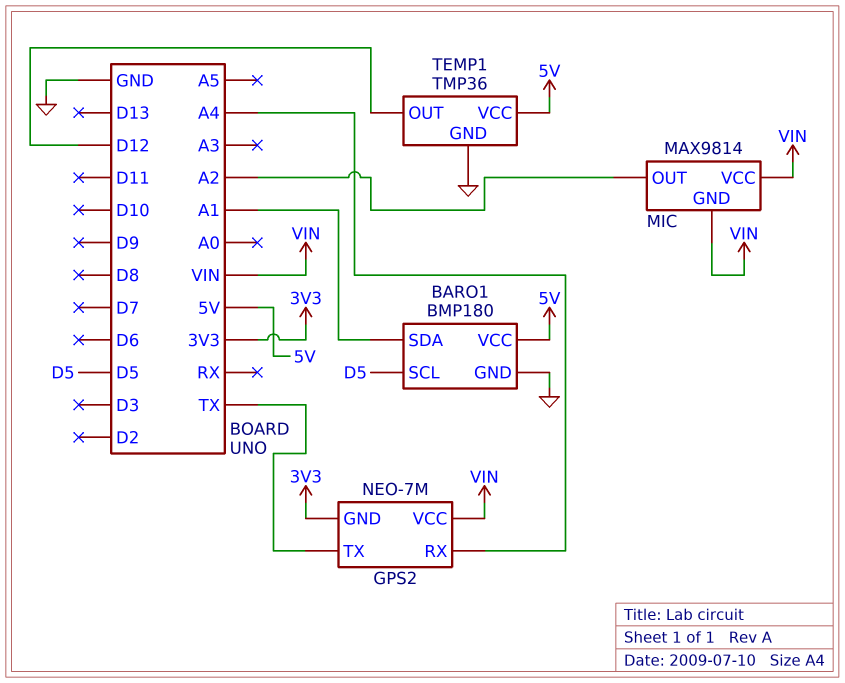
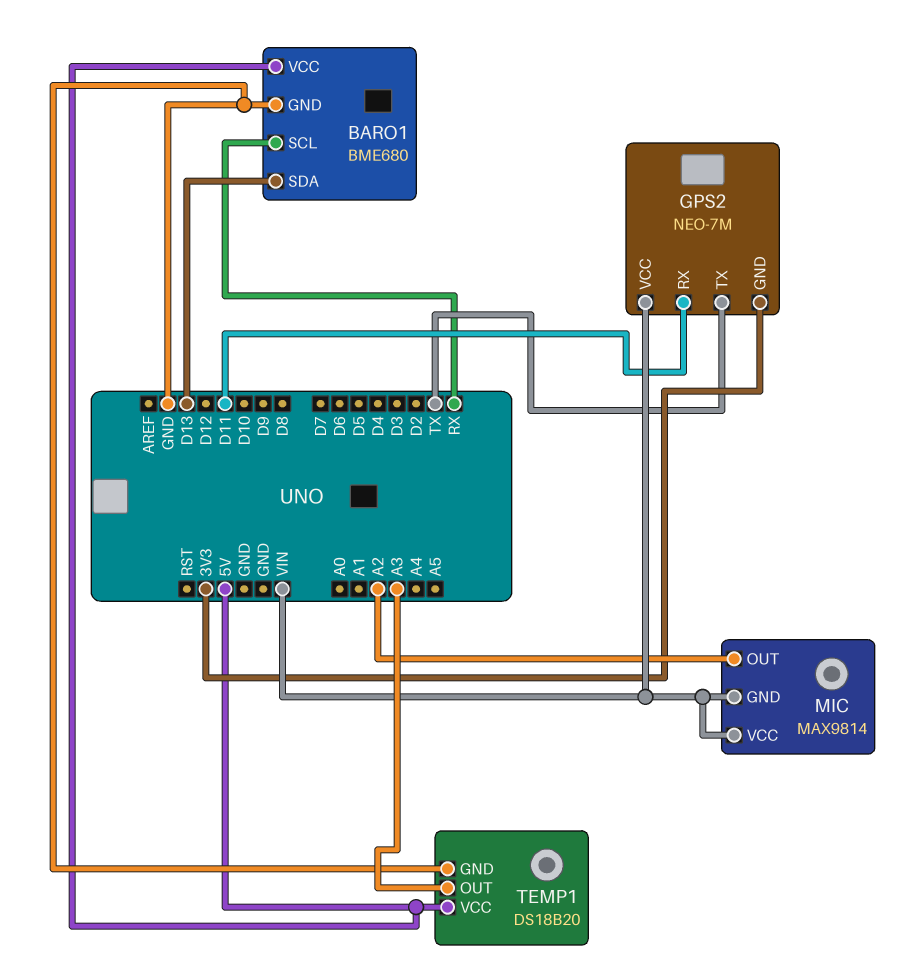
BARO1: BMP180 -> BME680
BARO1 pin SCL: D5 -> RX
BARO1 pin SDA: A1 -> D13
GPS2 pin RX: A4 -> D11
TEMP1: TMP36 -> DS18B20
TEMP1 pin OUT: D12 -> A3

